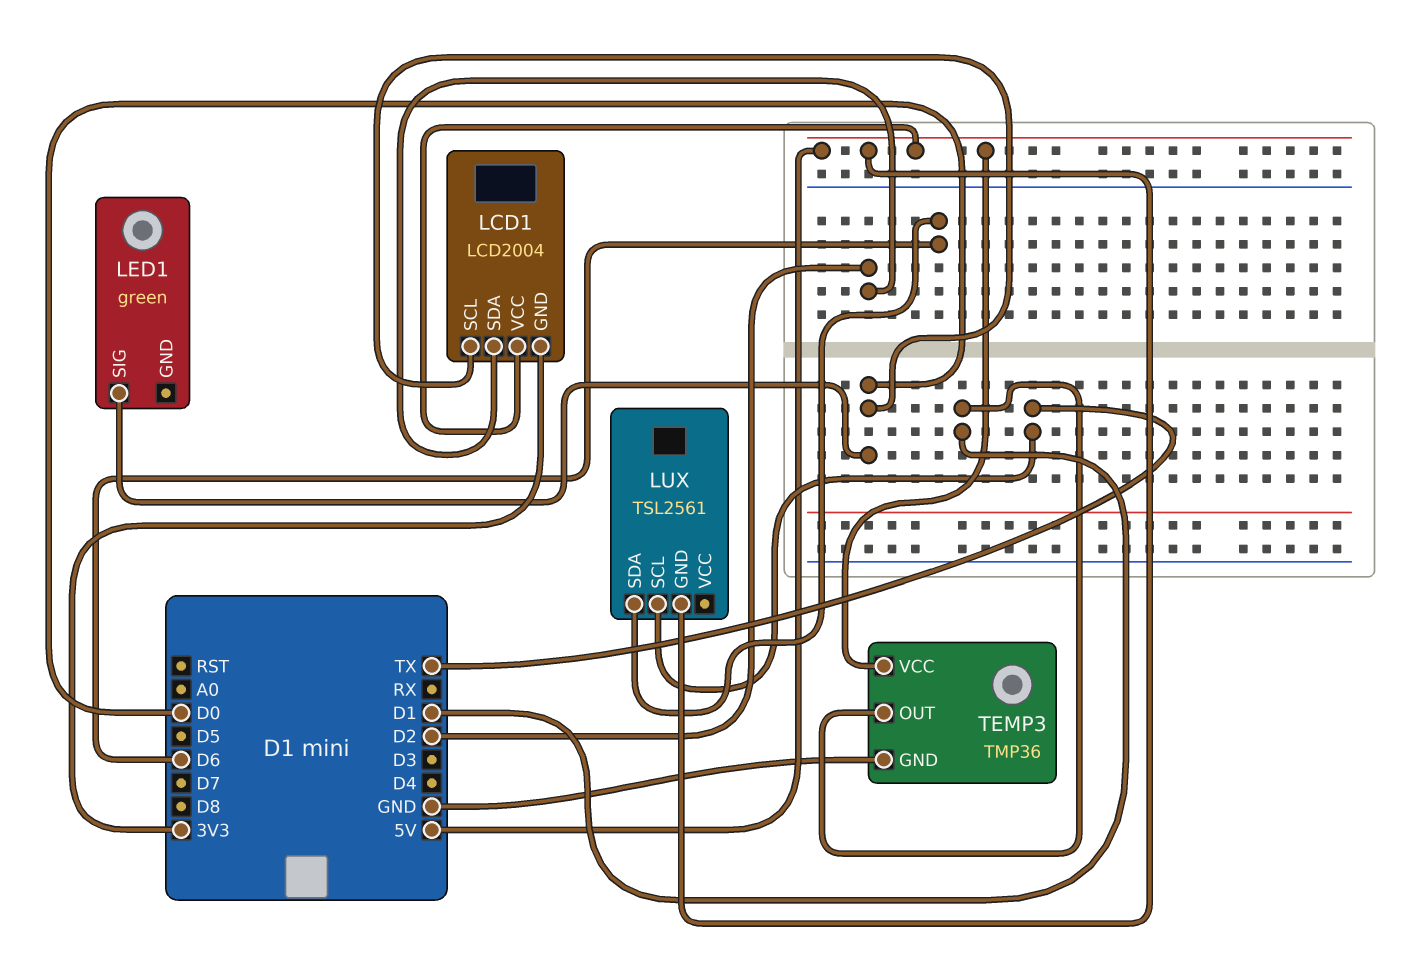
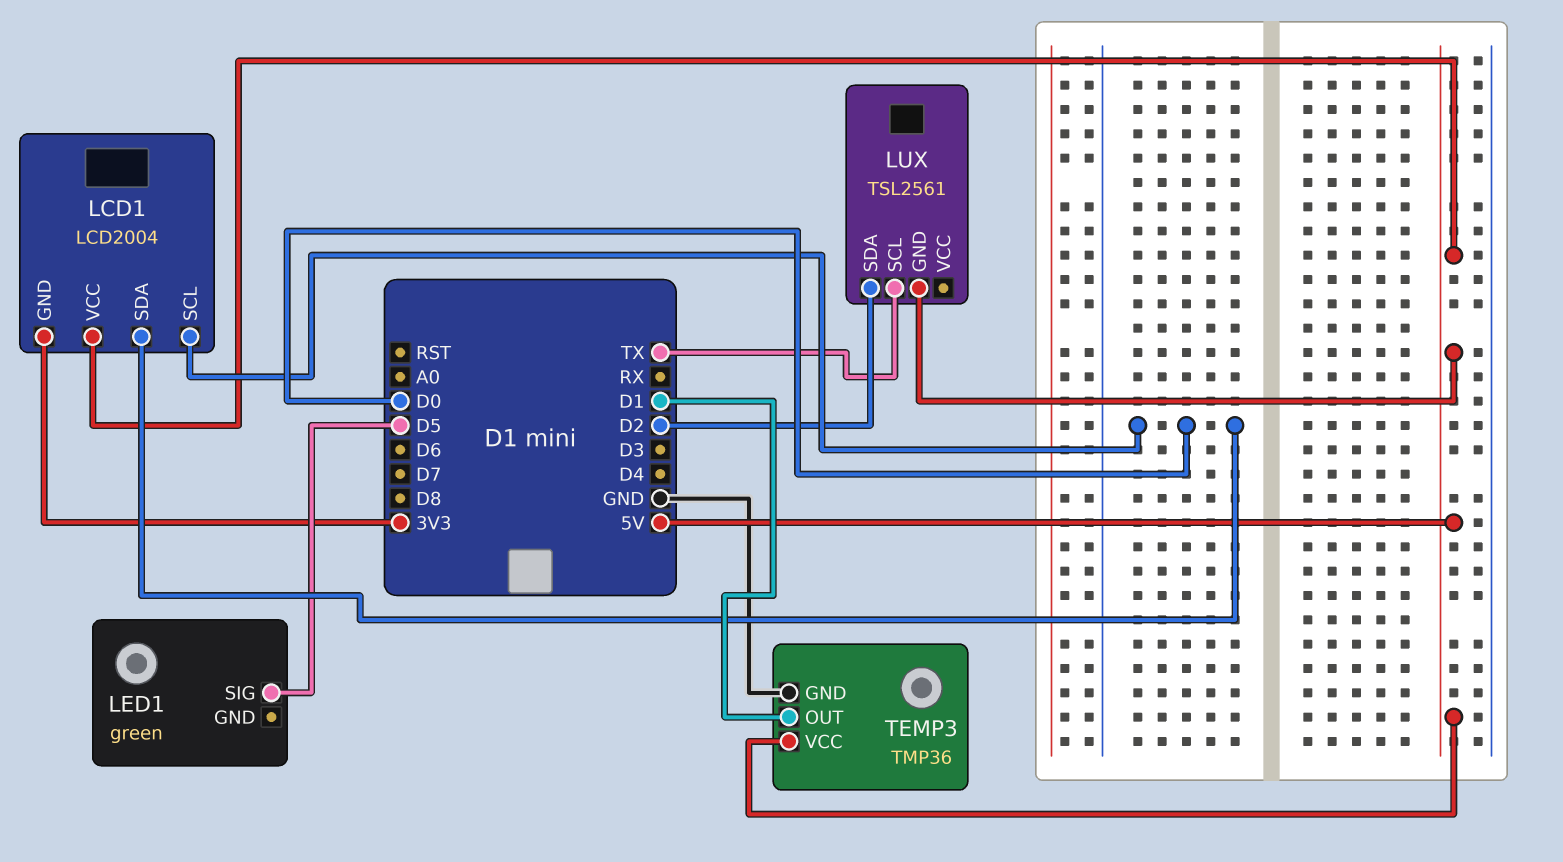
LCD1 pin SDA: D2 -> D0
LED1 pin SIG: D0 -> D5
LUX pin SDA: D6 -> D2

